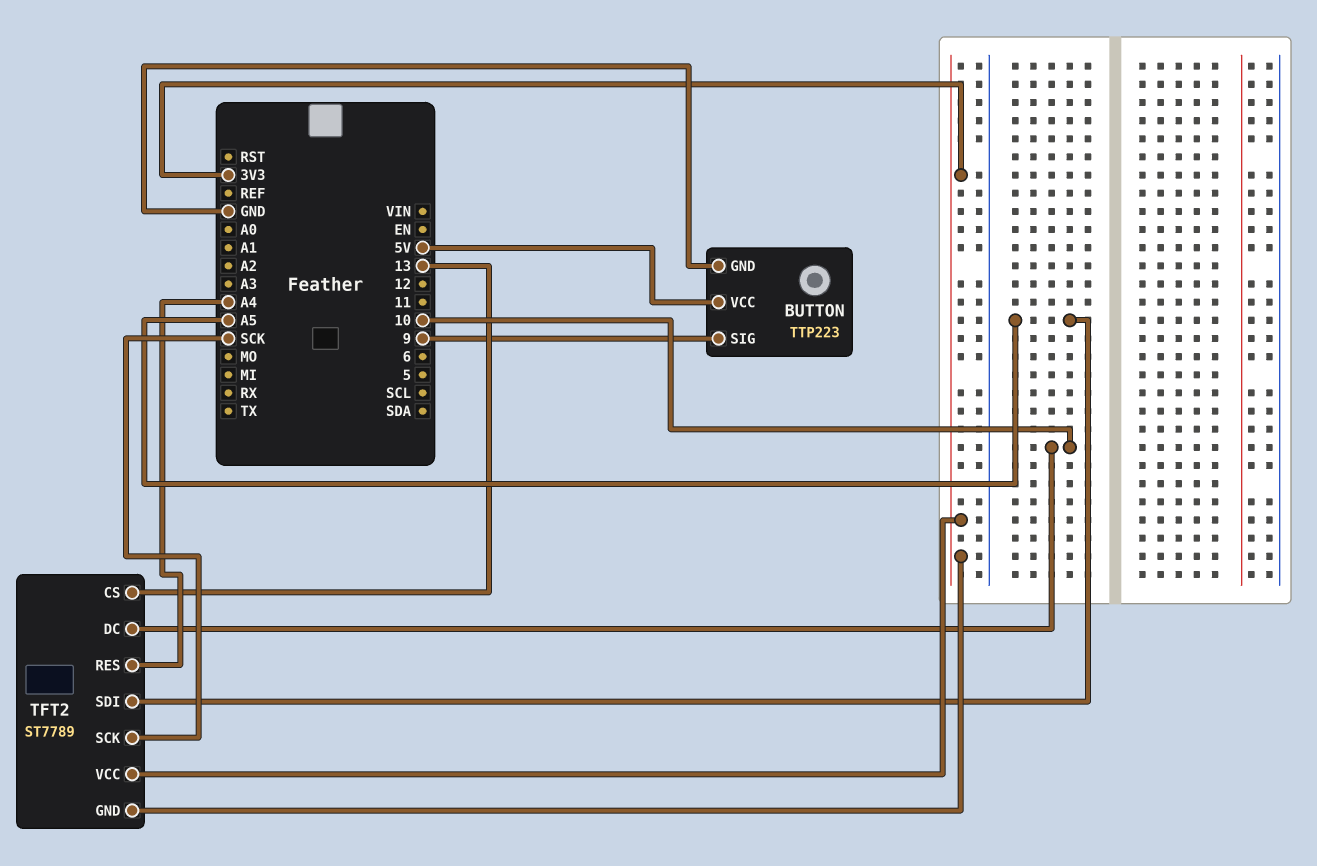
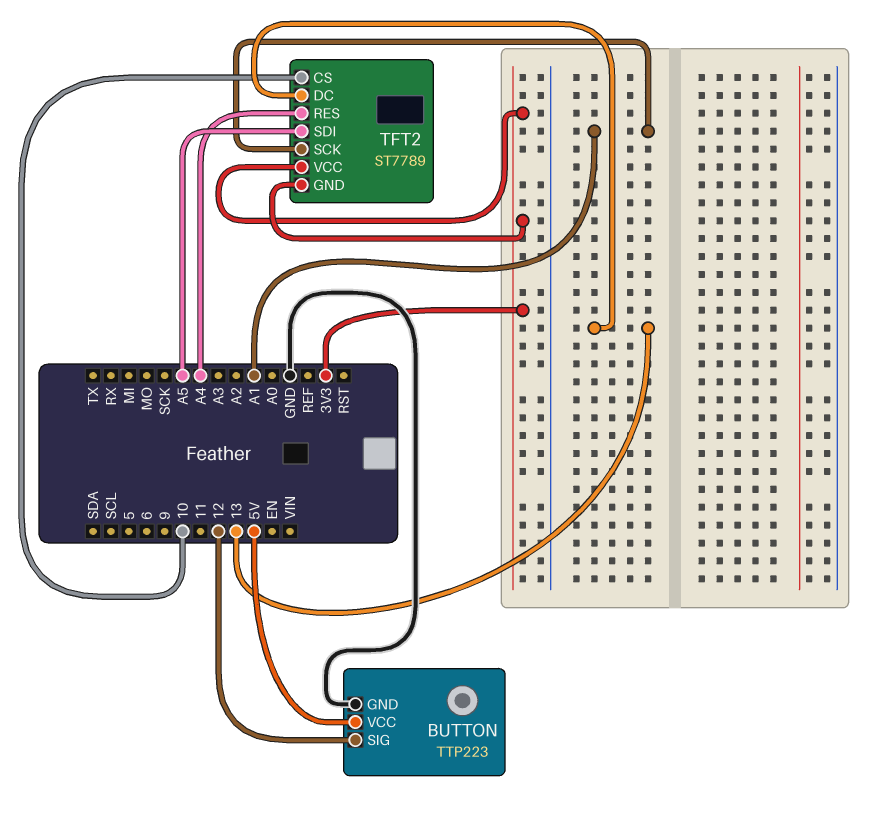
BUTTON pin SIG: 9 -> 12
TFT2 pin CS: 13 -> 10
TFT2 pin DC: 10 -> 13
TFT2 pin SCK: SCK -> A1

